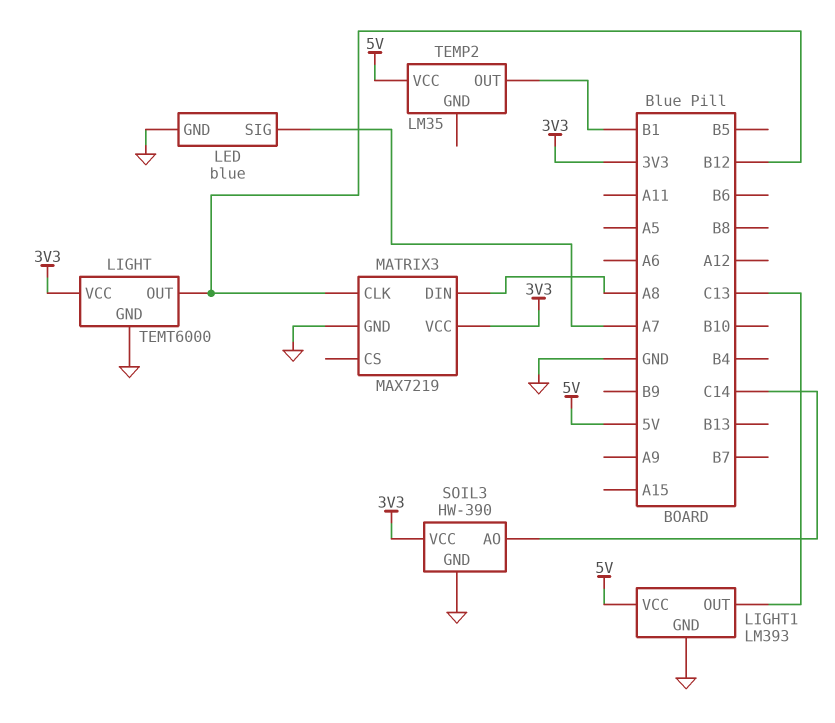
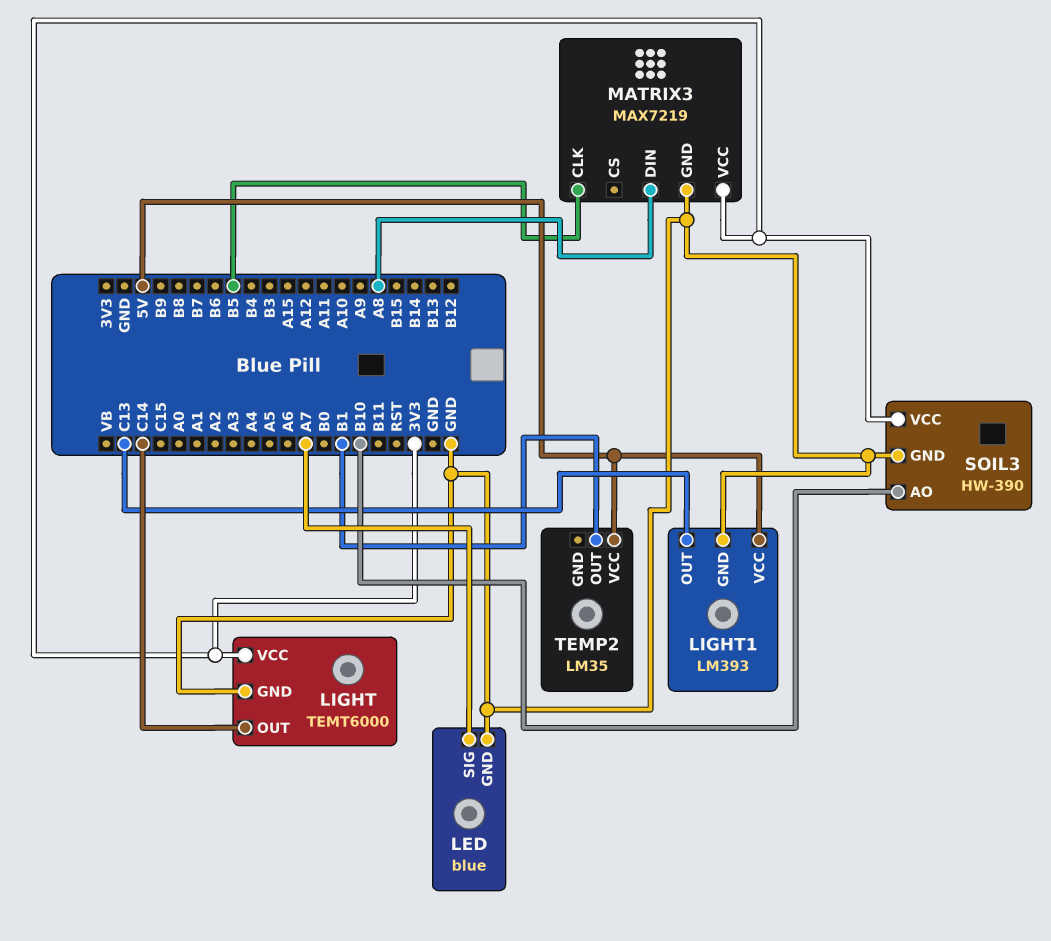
LIGHT pin OUT: B12 -> C14
MATRIX3 pin CLK: B12 -> B5
SOIL3 pin AO: C14 -> B10

